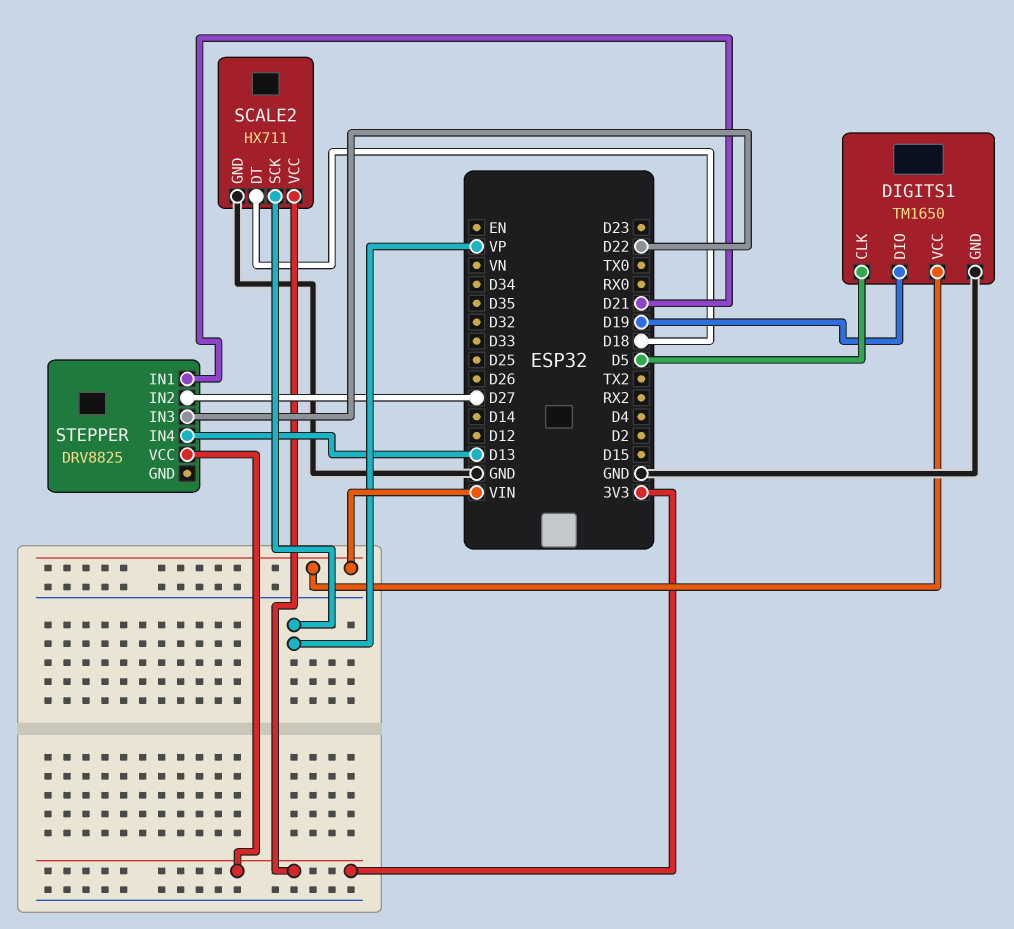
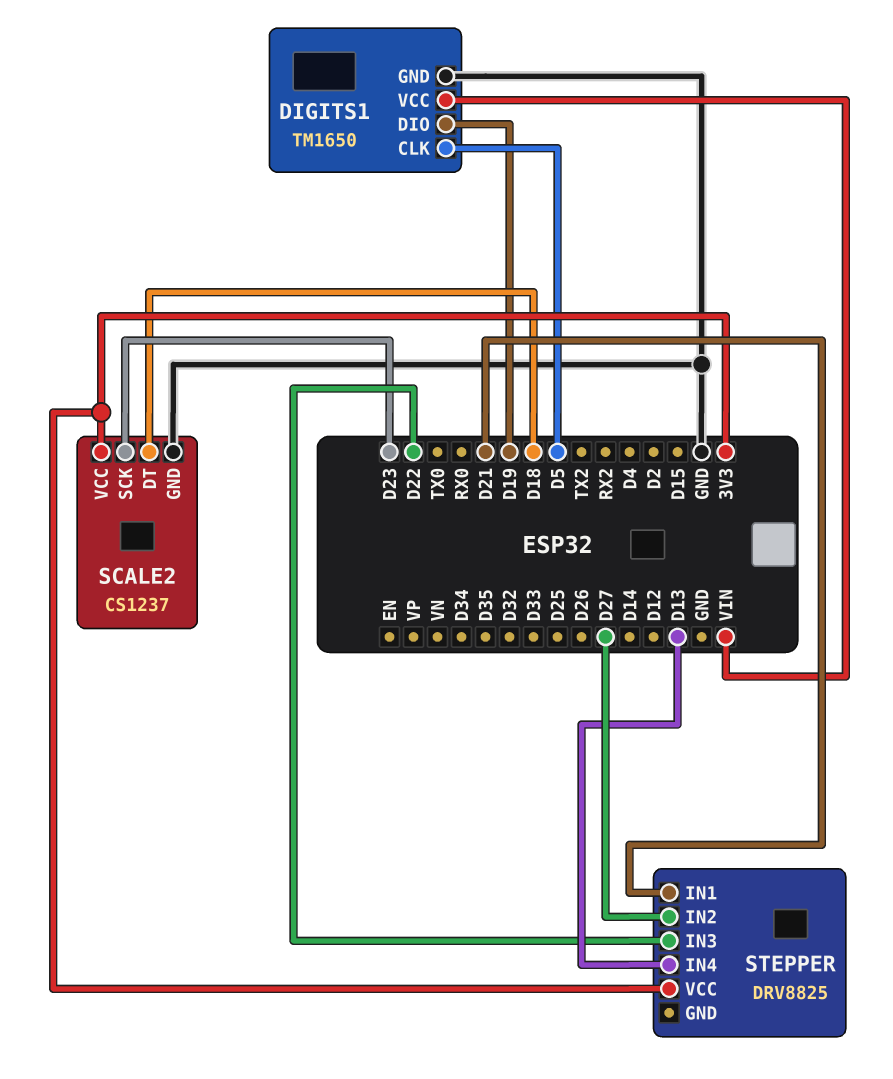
SCALE2: HX711 -> CS1237
SCALE2 pin SCK: VP -> D23

